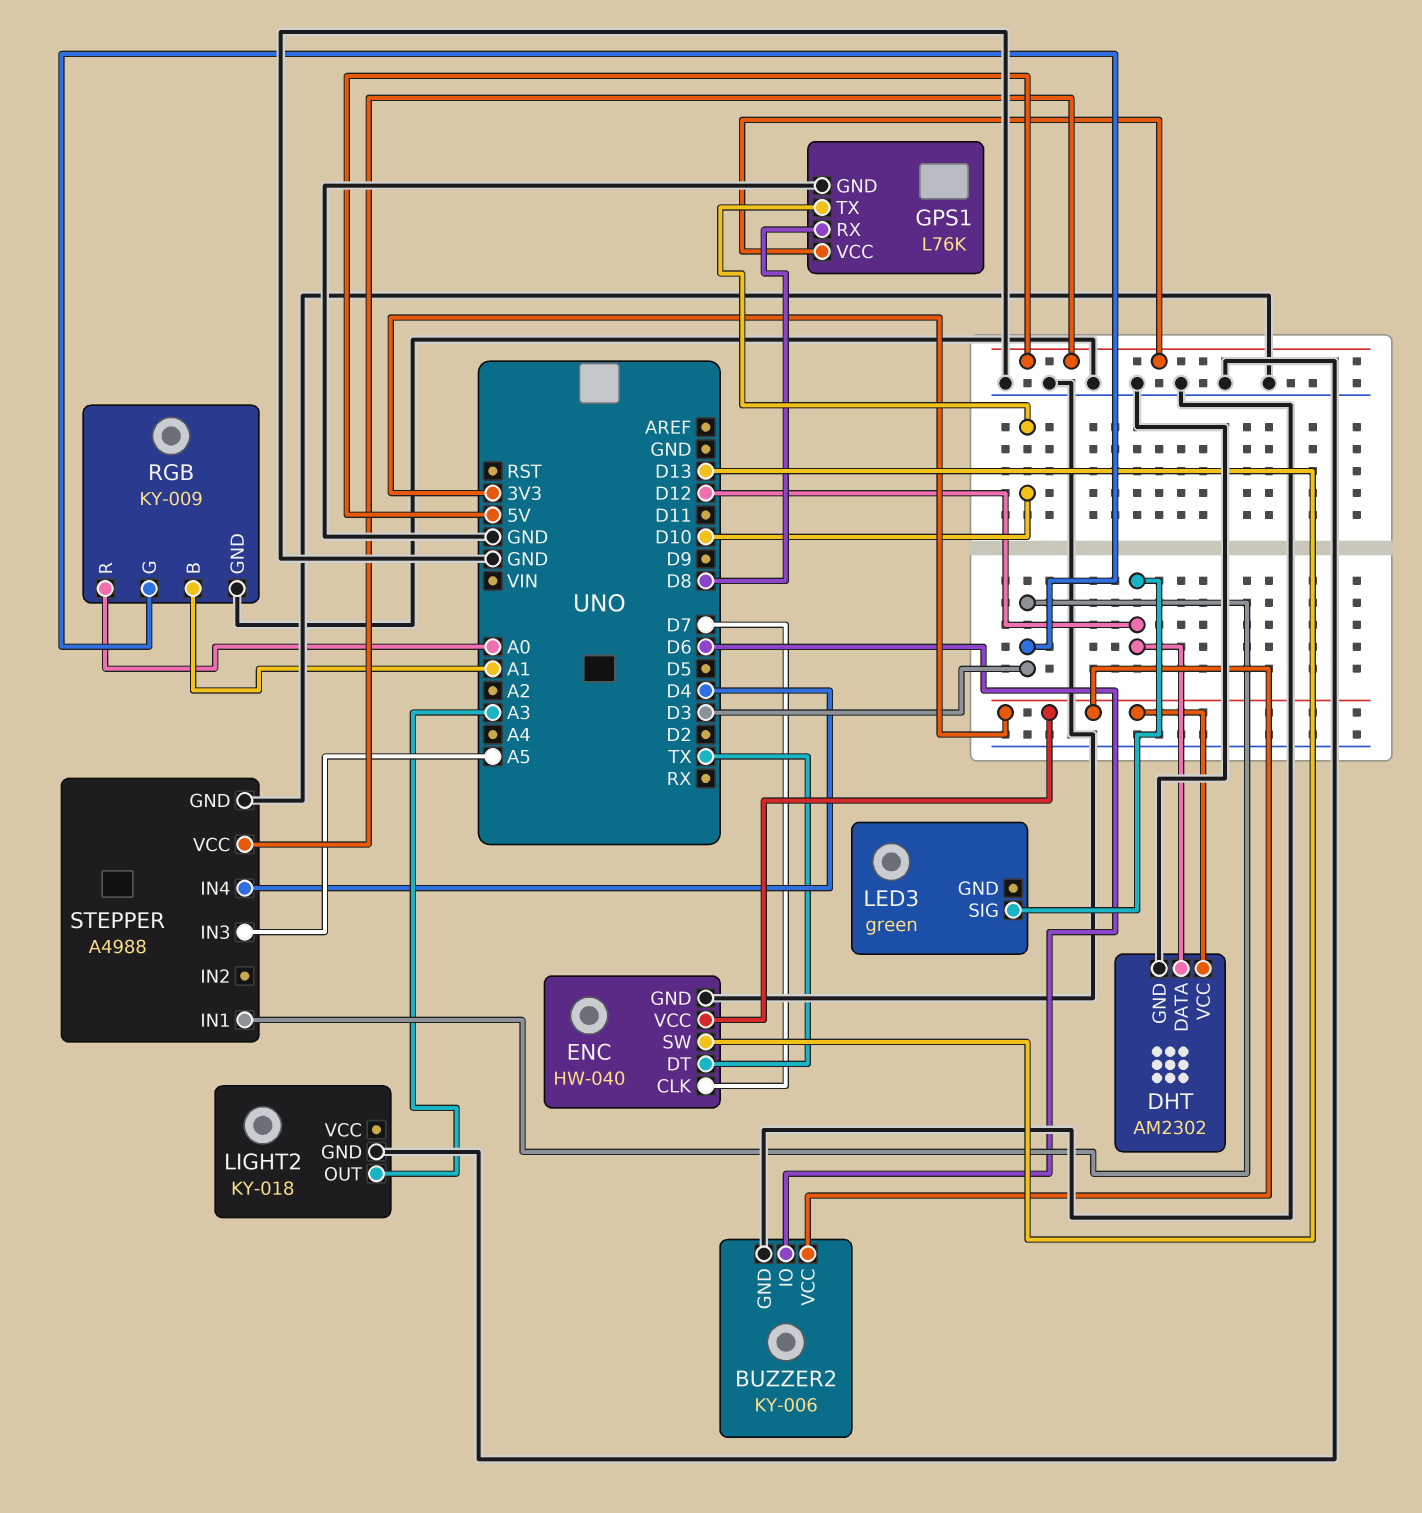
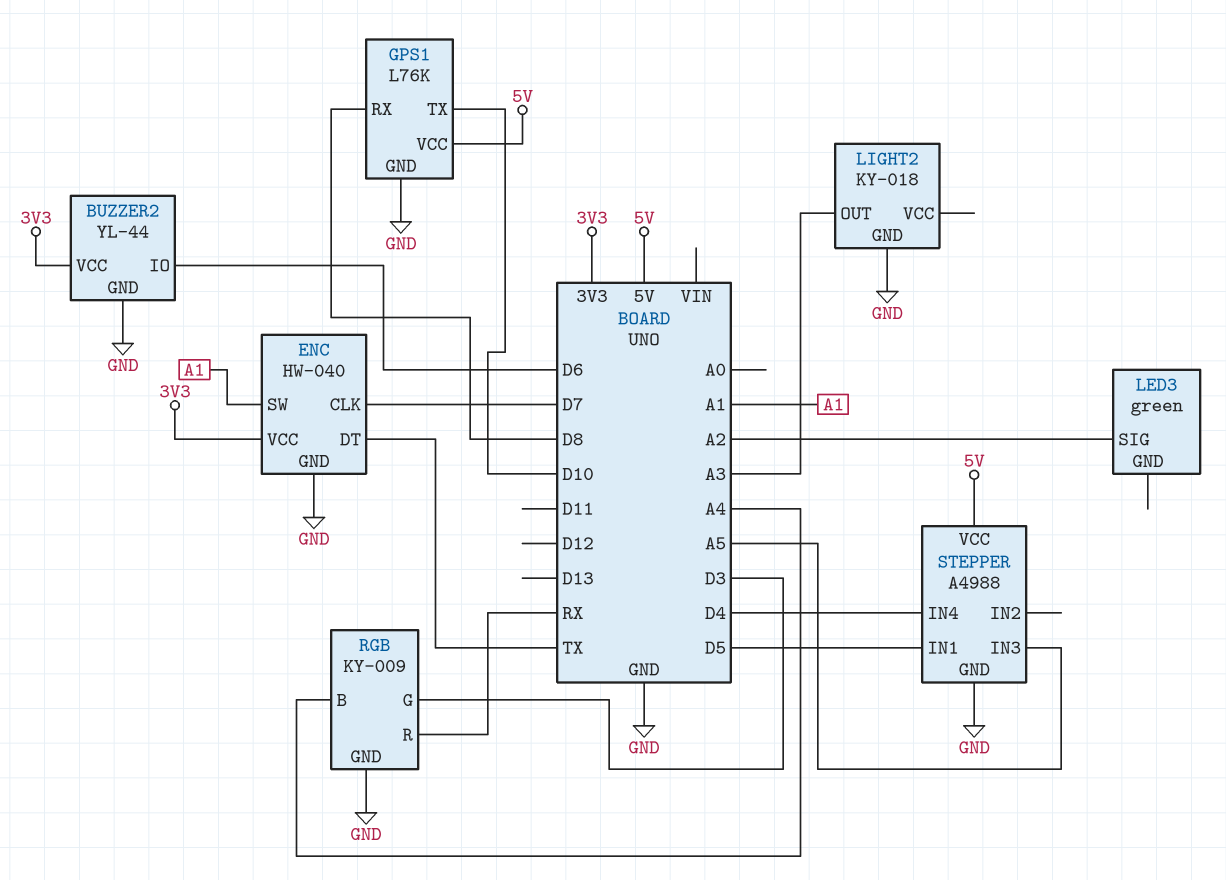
BUZZER2: KY-006 -> YL-44
DHT: AM2302 -> none
DHT pin DATA: D12 -> none
DHT pin GND: GND -> none
DHT pin VCC: 3V3 -> none
ENC pin SW: D13 -> A1
LED3 pin SIG: D12 -> A2
RGB pin B: A1 -> A4
RGB pin R: A0 -> RX
STEPPER pin IN1: D3 -> D5

